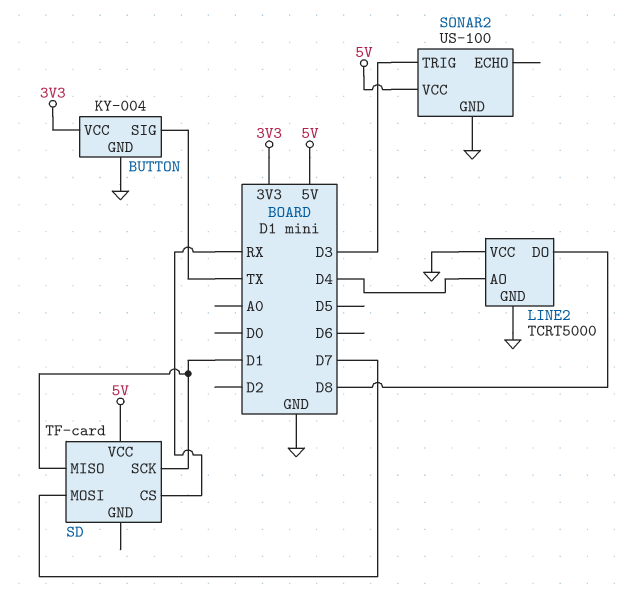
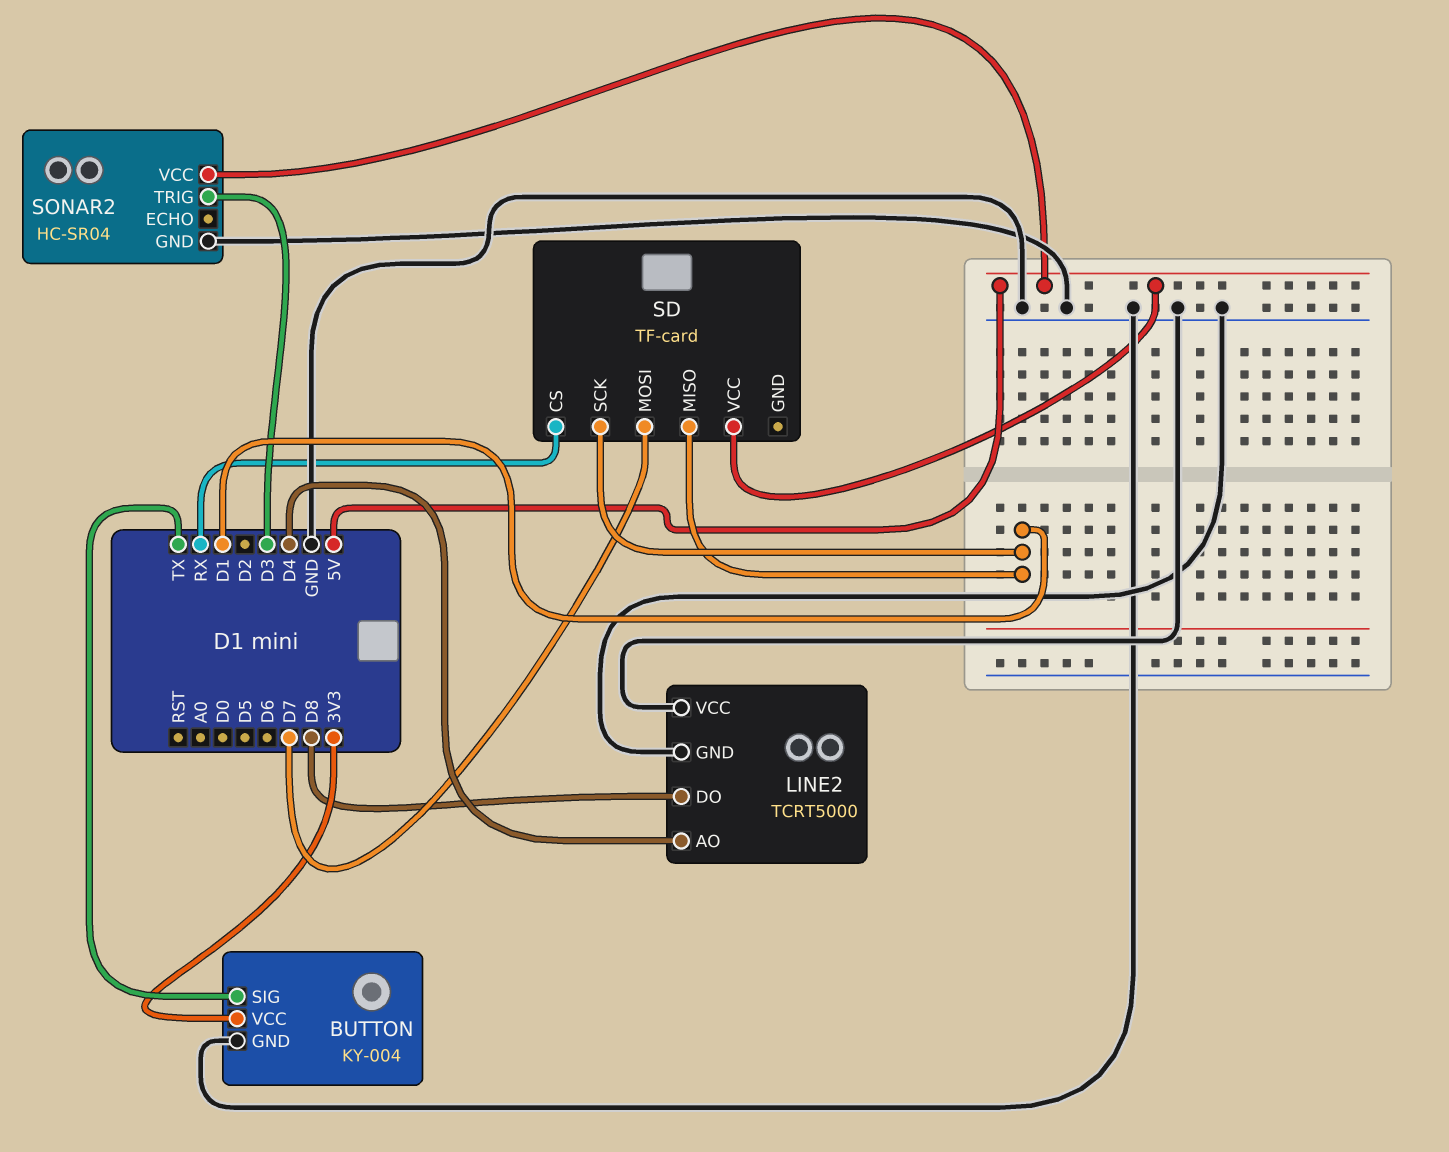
SONAR2: US-100 -> HC-SR04

